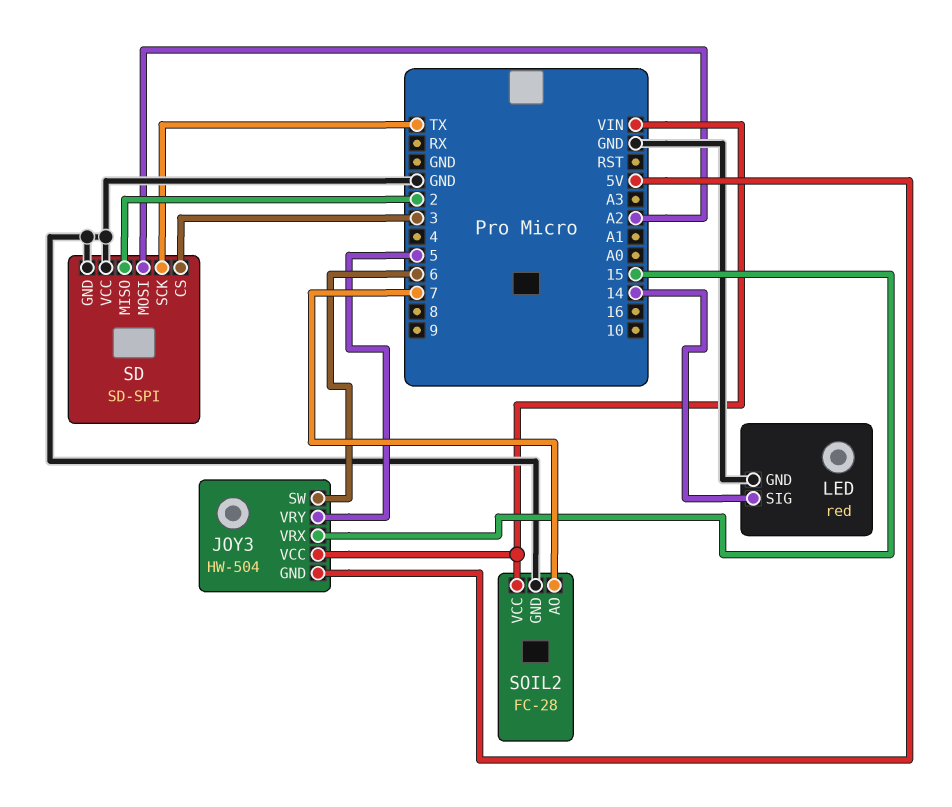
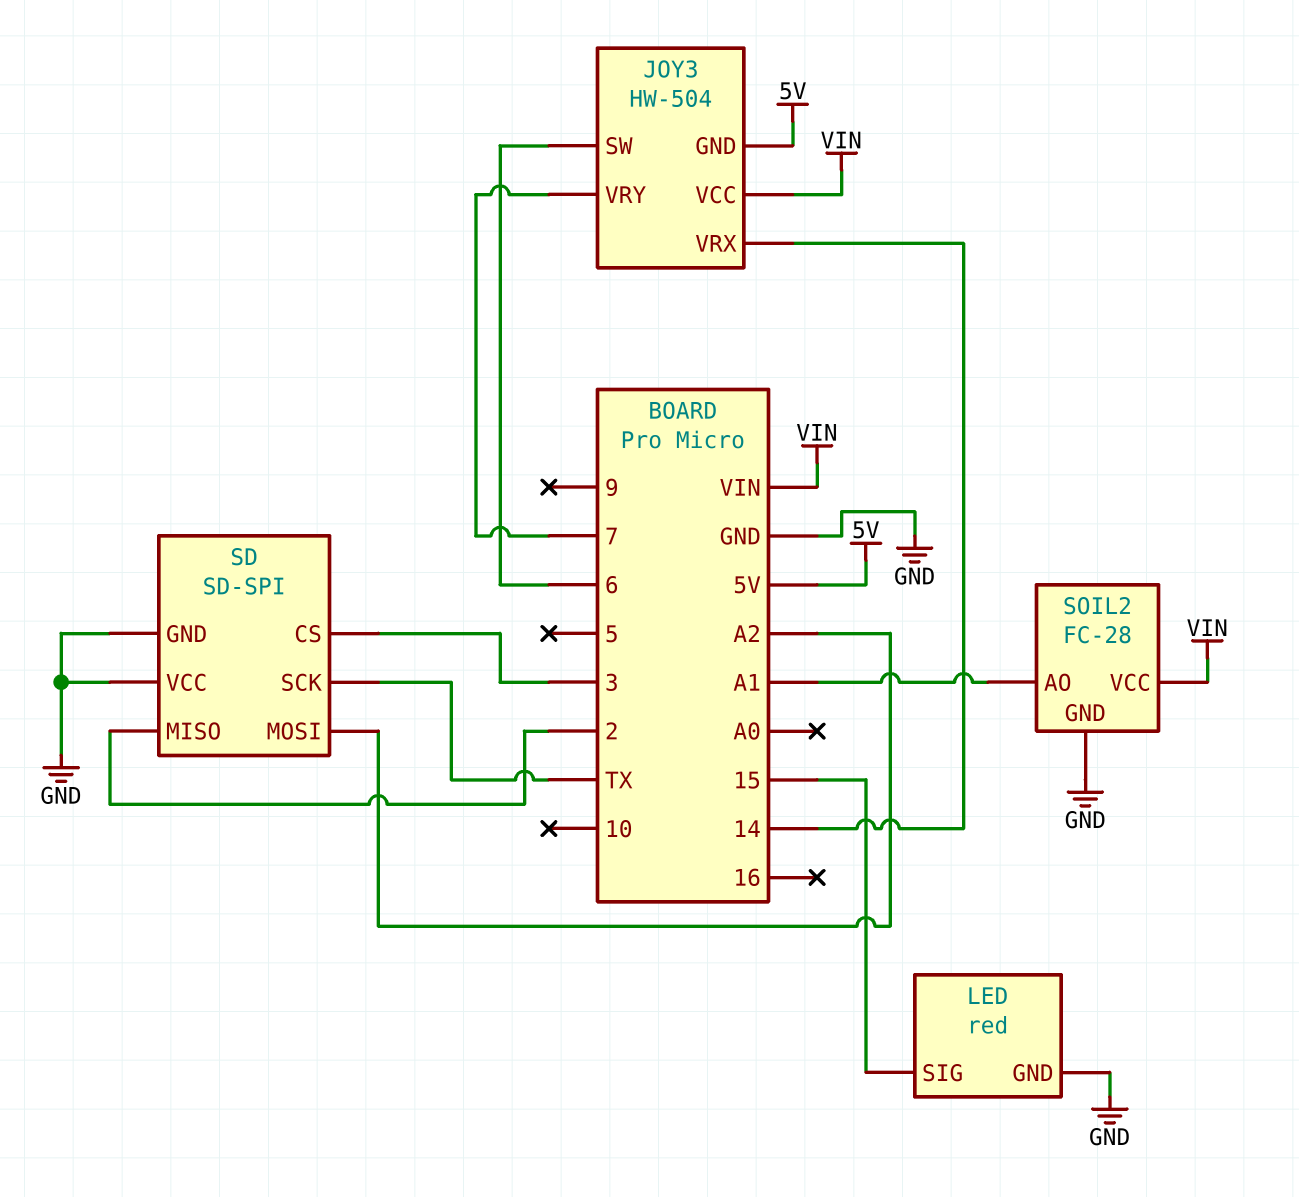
JOY3 pin VRX: 15 -> 14
JOY3 pin VRY: 5 -> 7
LED pin SIG: 14 -> 15
SOIL2 pin AO: 7 -> A1

